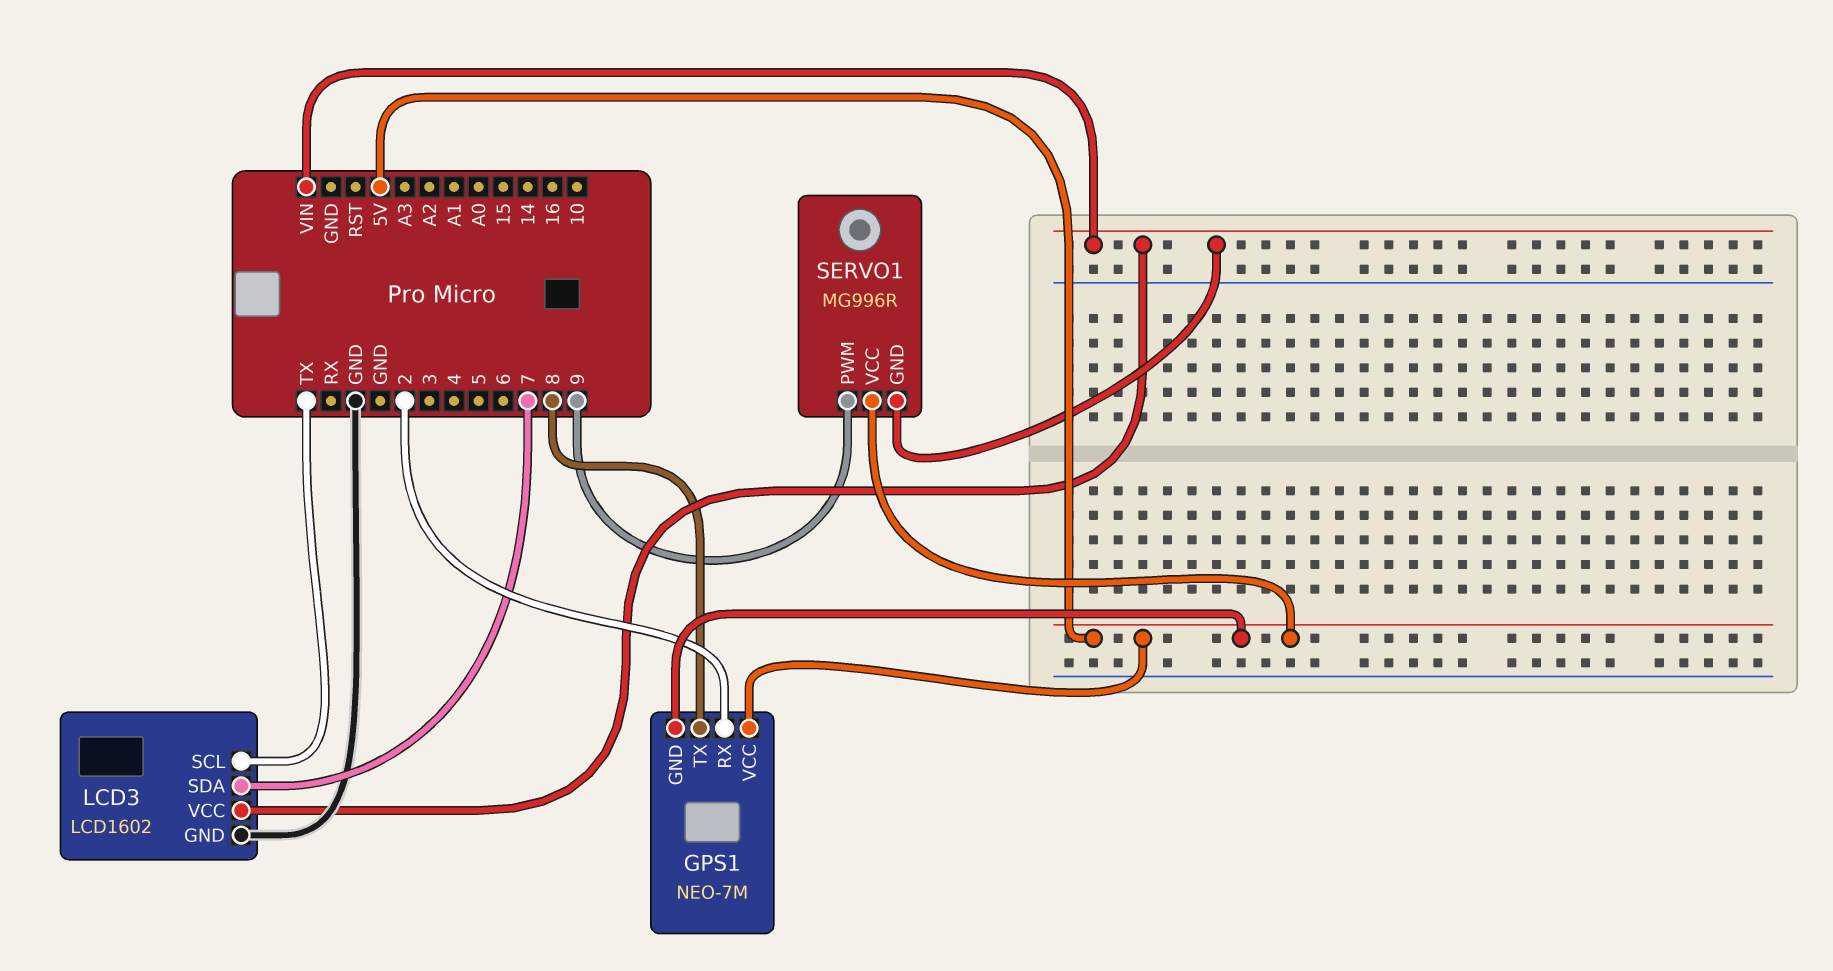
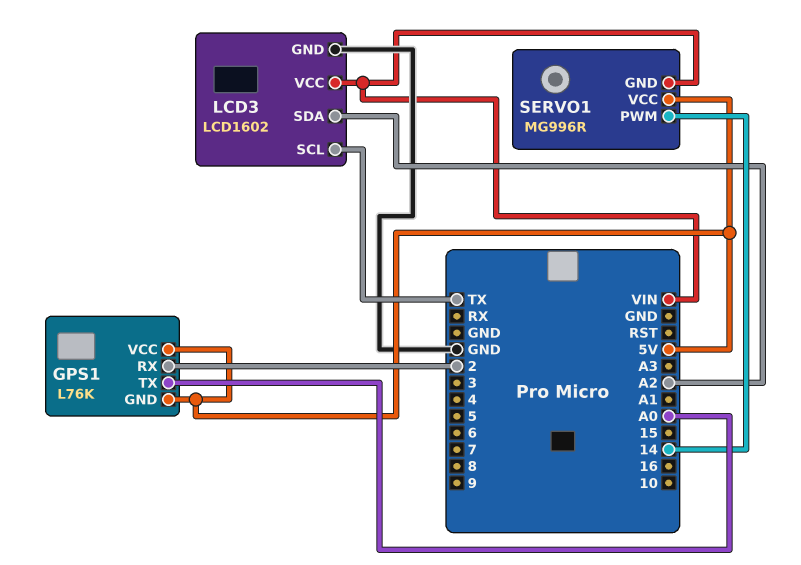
GPS1: NEO-7M -> L76K
GPS1 pin TX: 8 -> A0
LCD3 pin SDA: 7 -> A2
SERVO1 pin PWM: 9 -> 14

